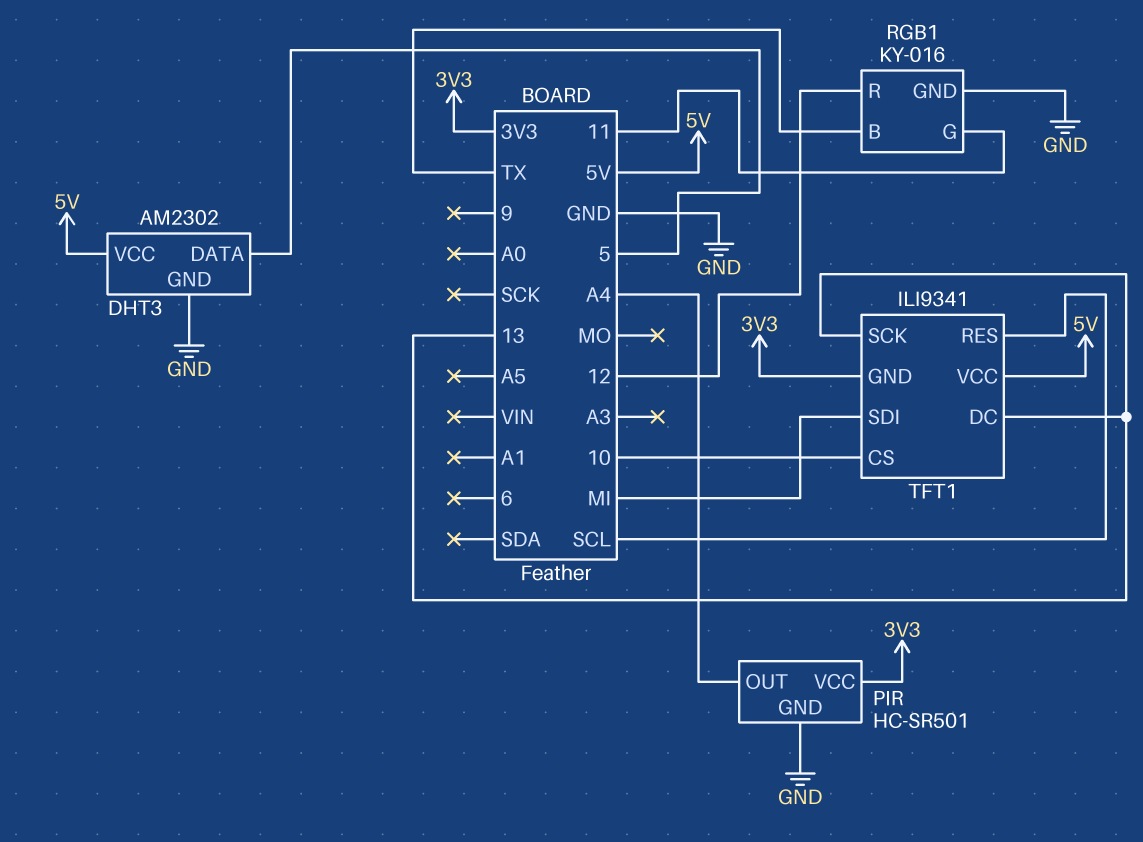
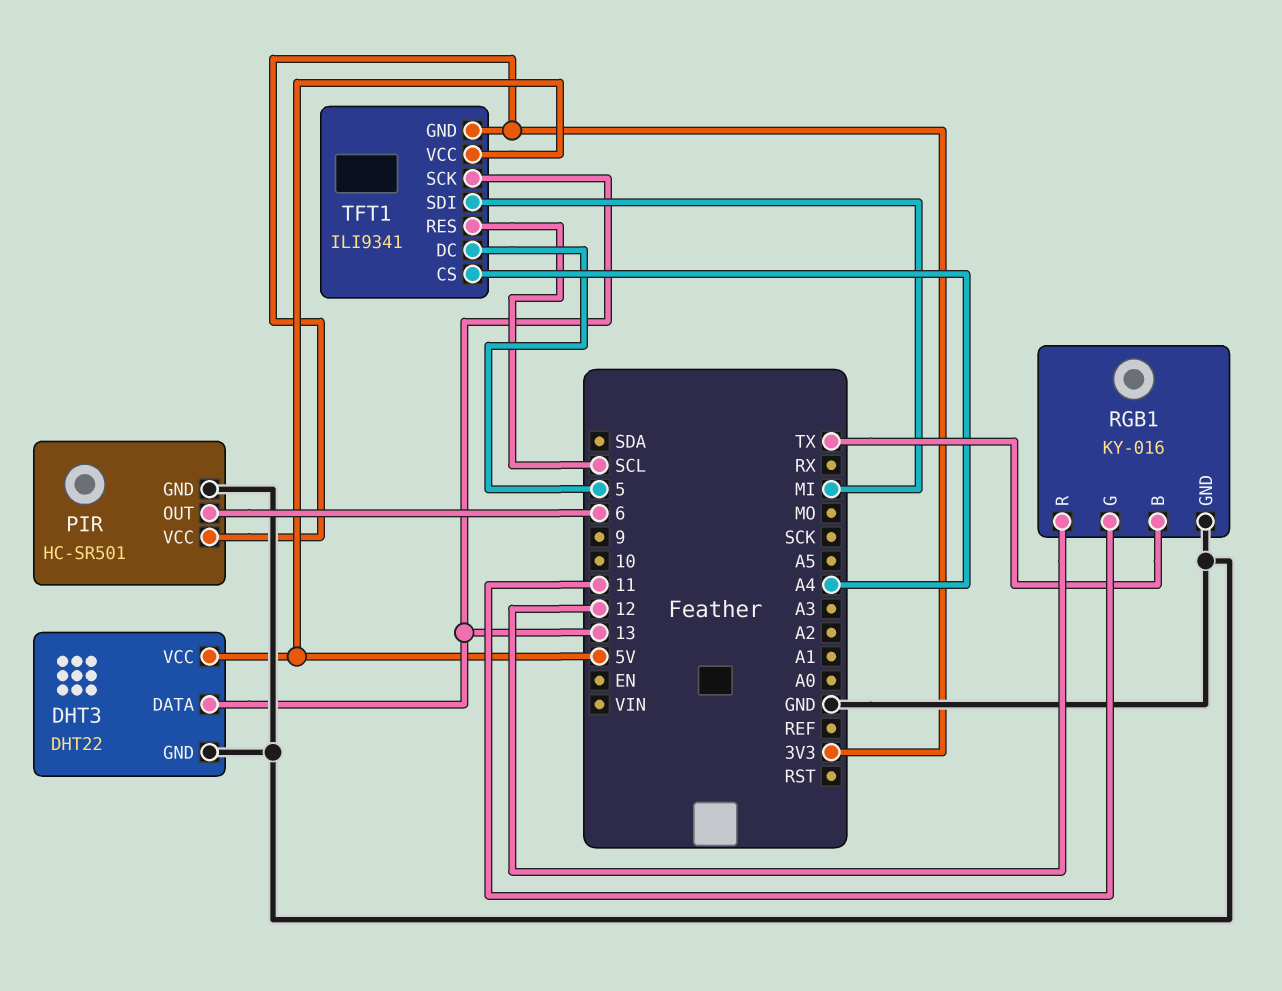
DHT3: AM2302 -> DHT22
DHT3 pin DATA: 5 -> 13
PIR pin OUT: A4 -> 6
TFT1 pin CS: 10 -> A4
TFT1 pin DC: 13 -> 5

